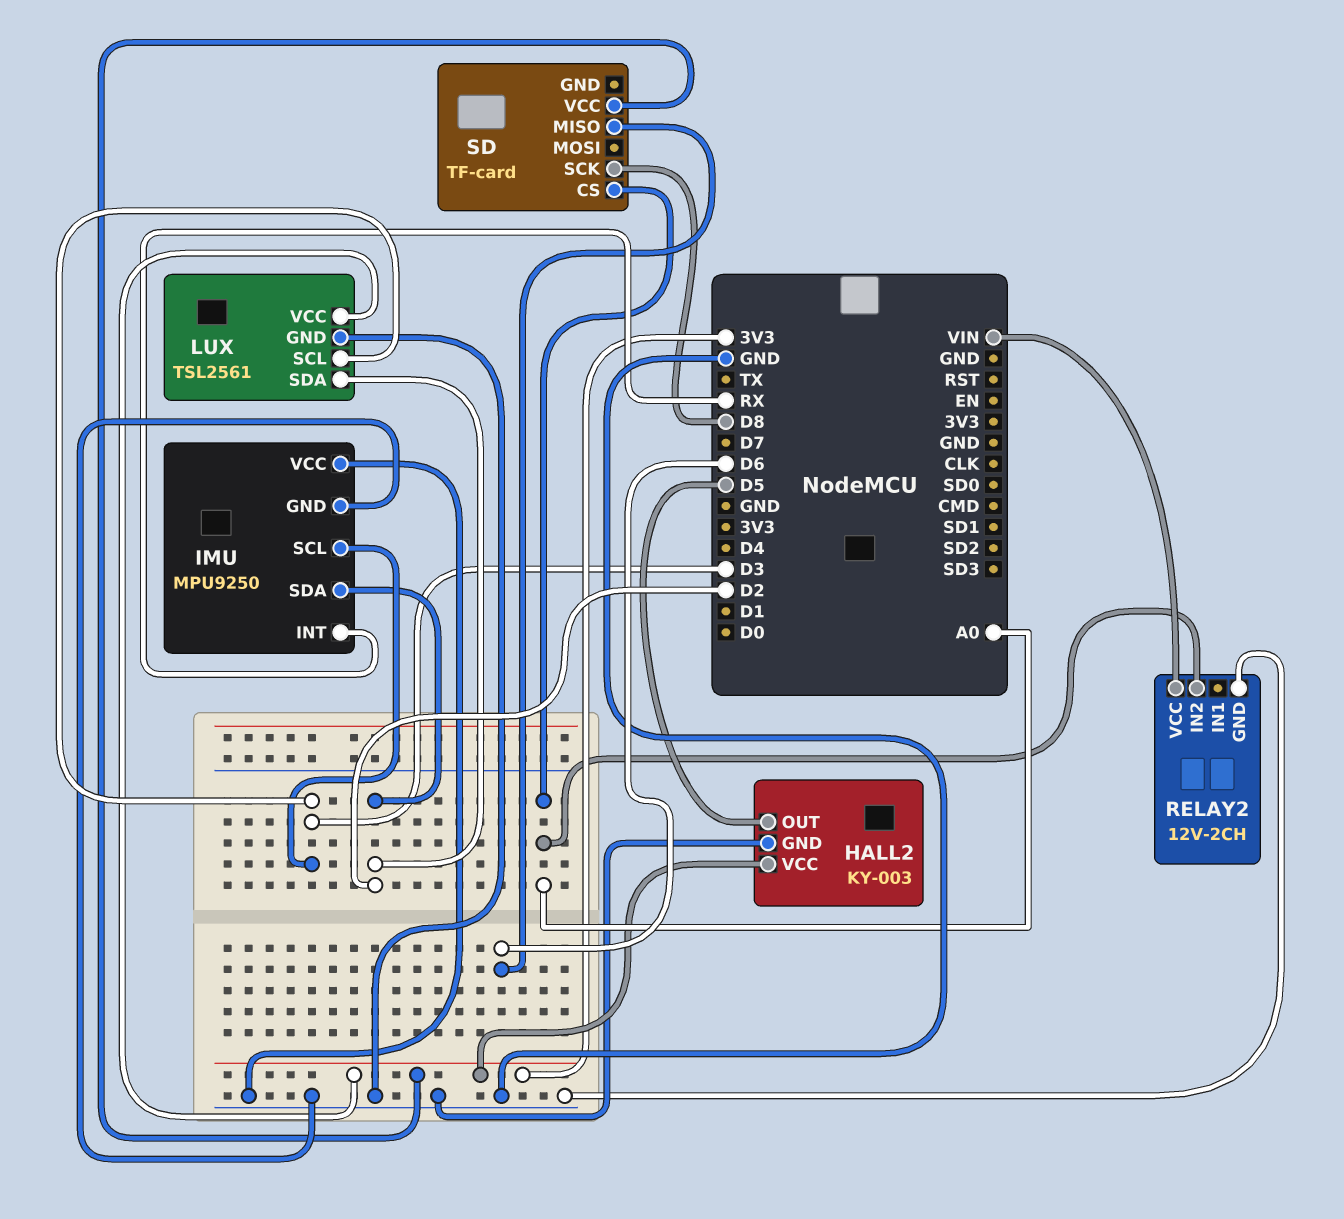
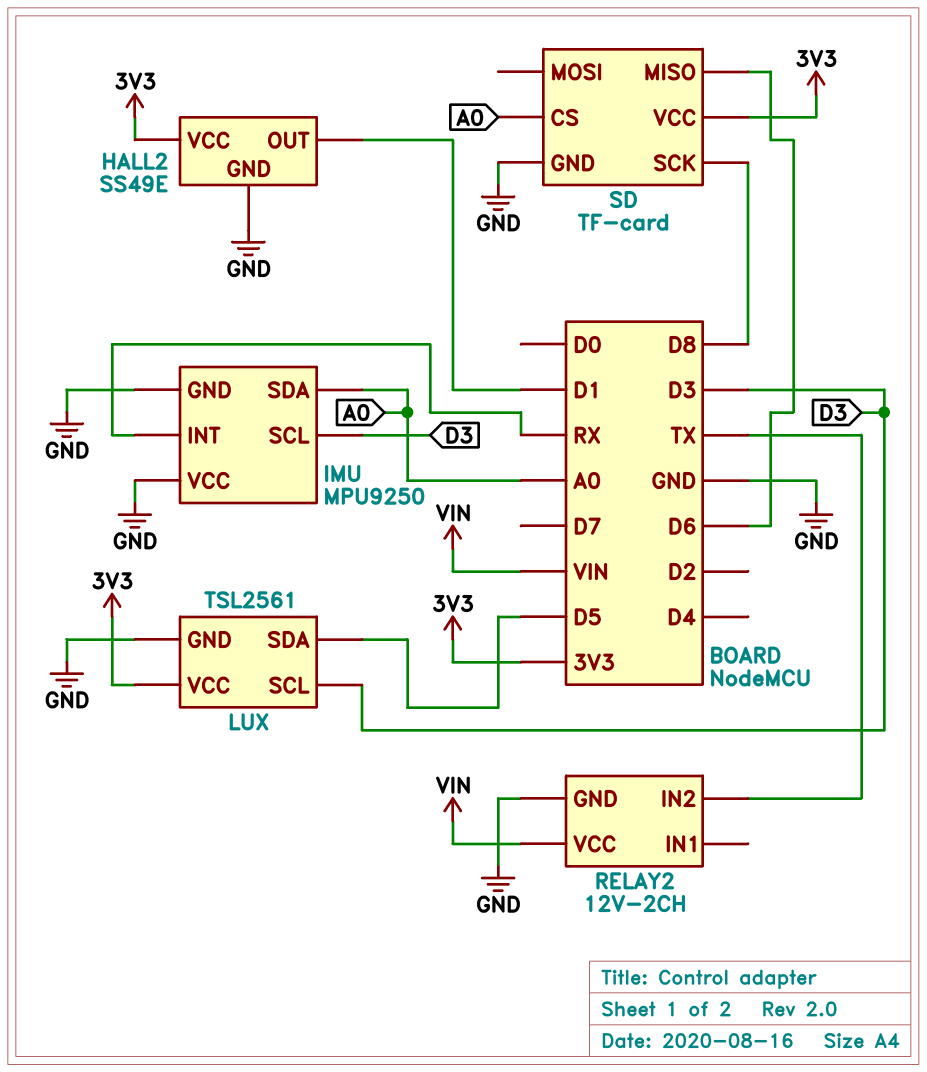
HALL2: KY-003 -> SS49E
HALL2 pin OUT: D5 -> D1
IMU pin SDA: D2 -> A0
LUX pin SDA: D2 -> D5
RELAY2 pin IN2: A0 -> TX
SD pin GND: none -> GND

